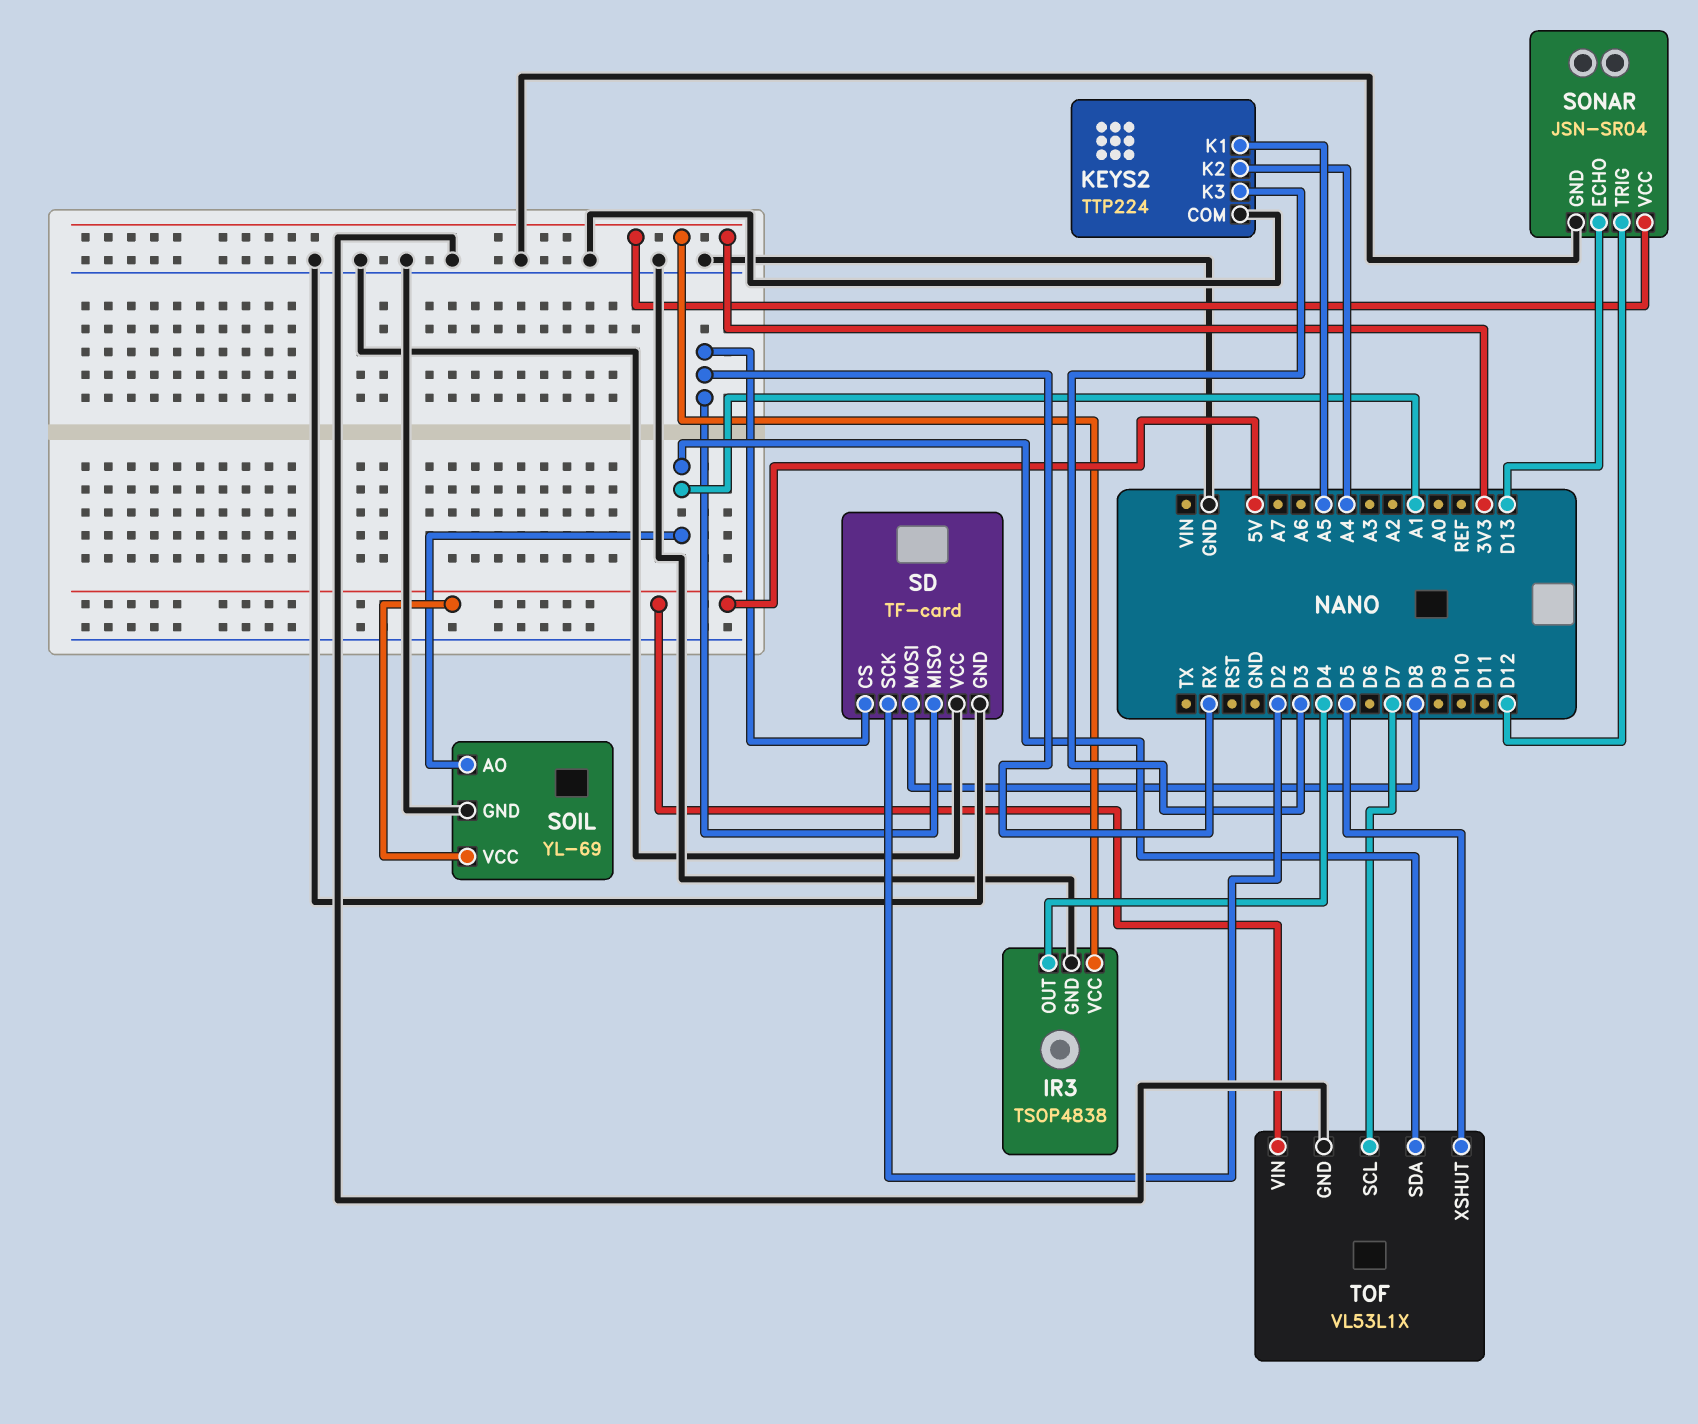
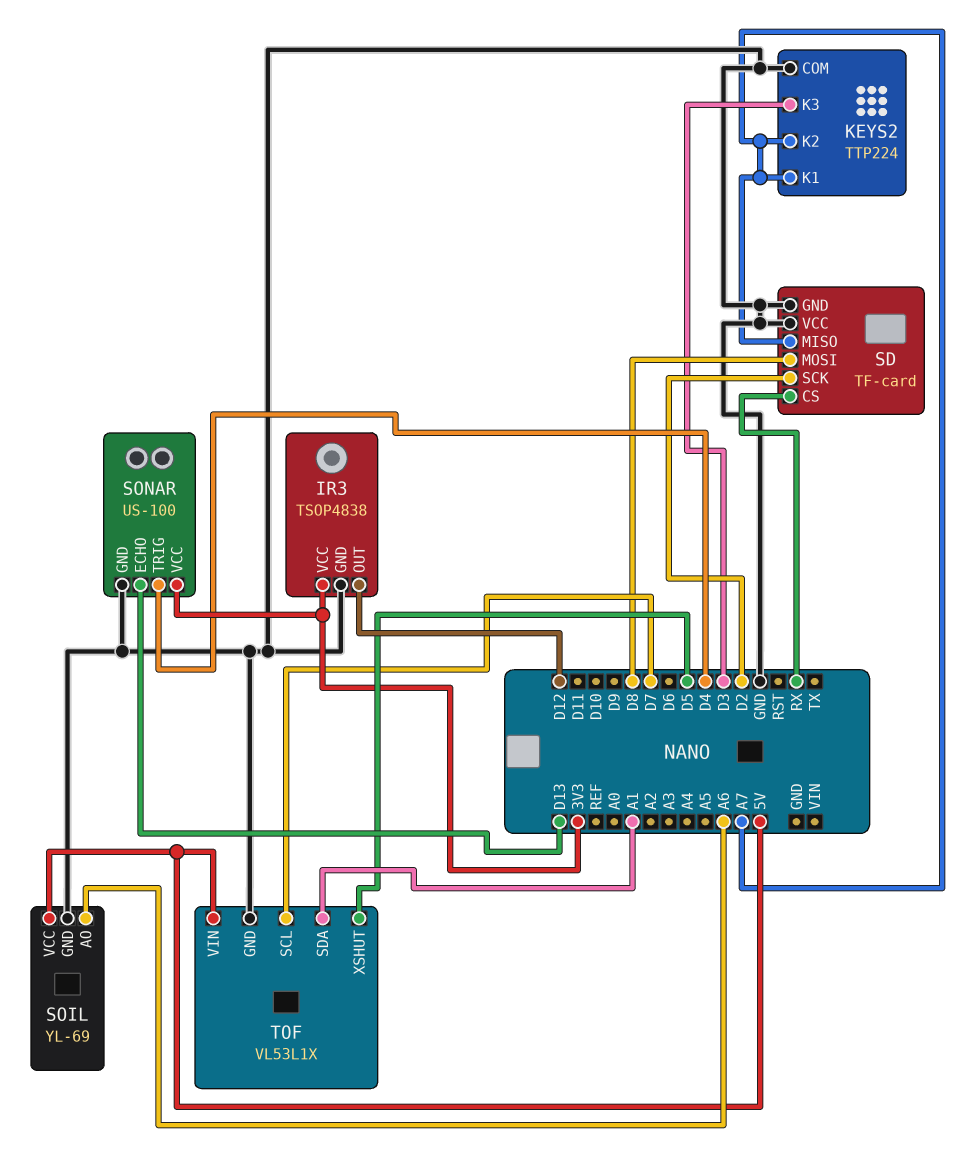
IR3 pin OUT: D4 -> D12
KEYS2 pin K1: A5 -> A7
KEYS2 pin K2: A4 -> A7
SD pin MISO: RX -> A7
SOIL pin AO: A1 -> A6
SONAR: JSN-SR04 -> US-100
SONAR pin TRIG: D12 -> D4

